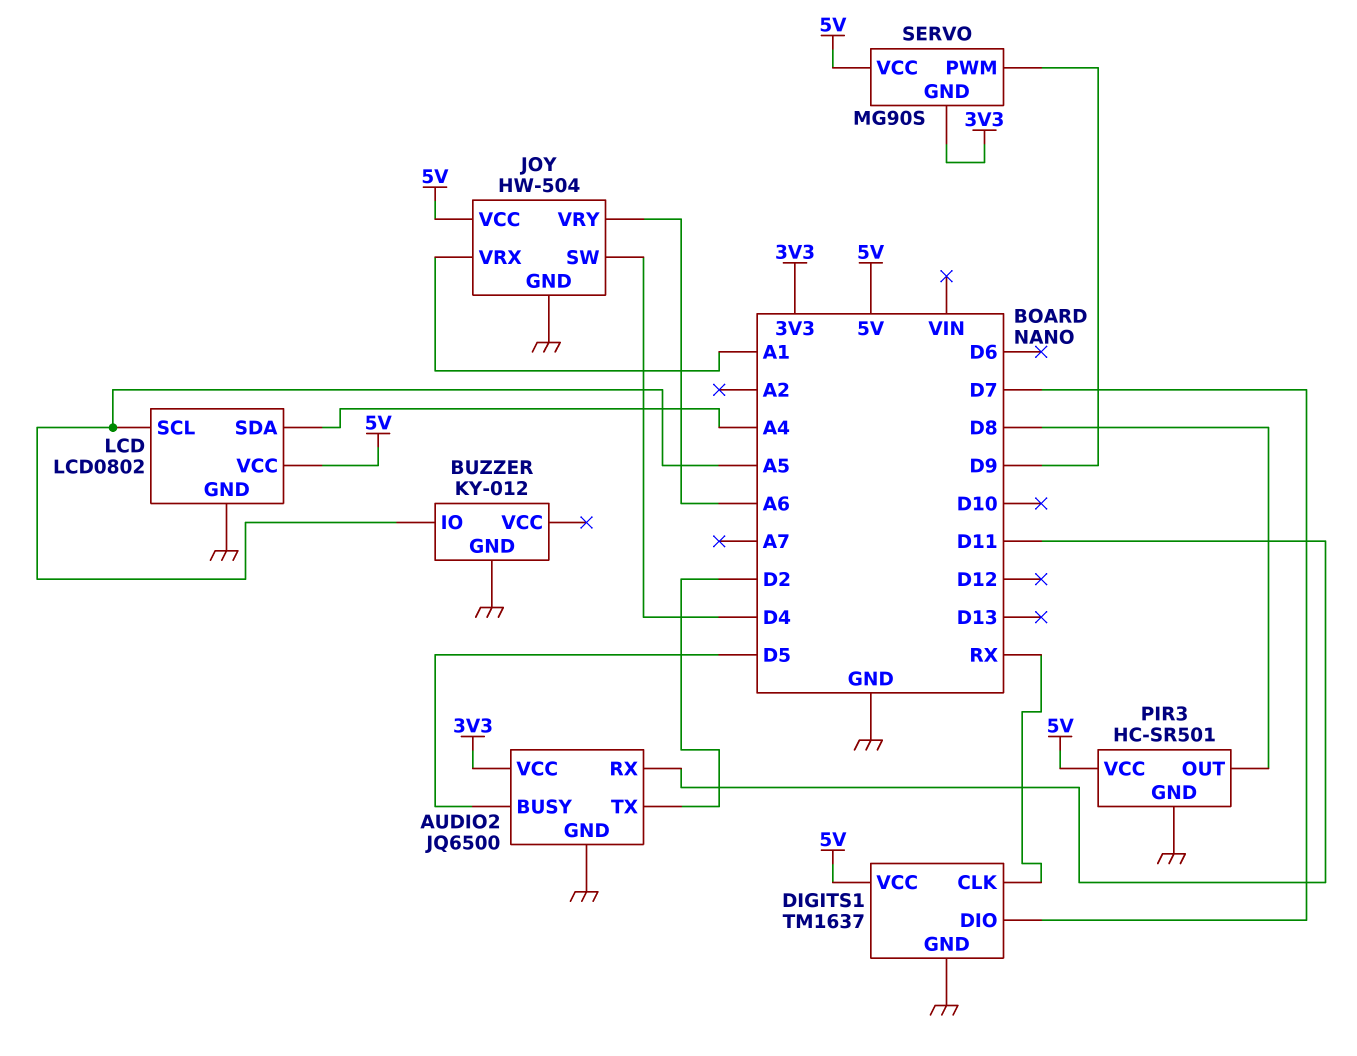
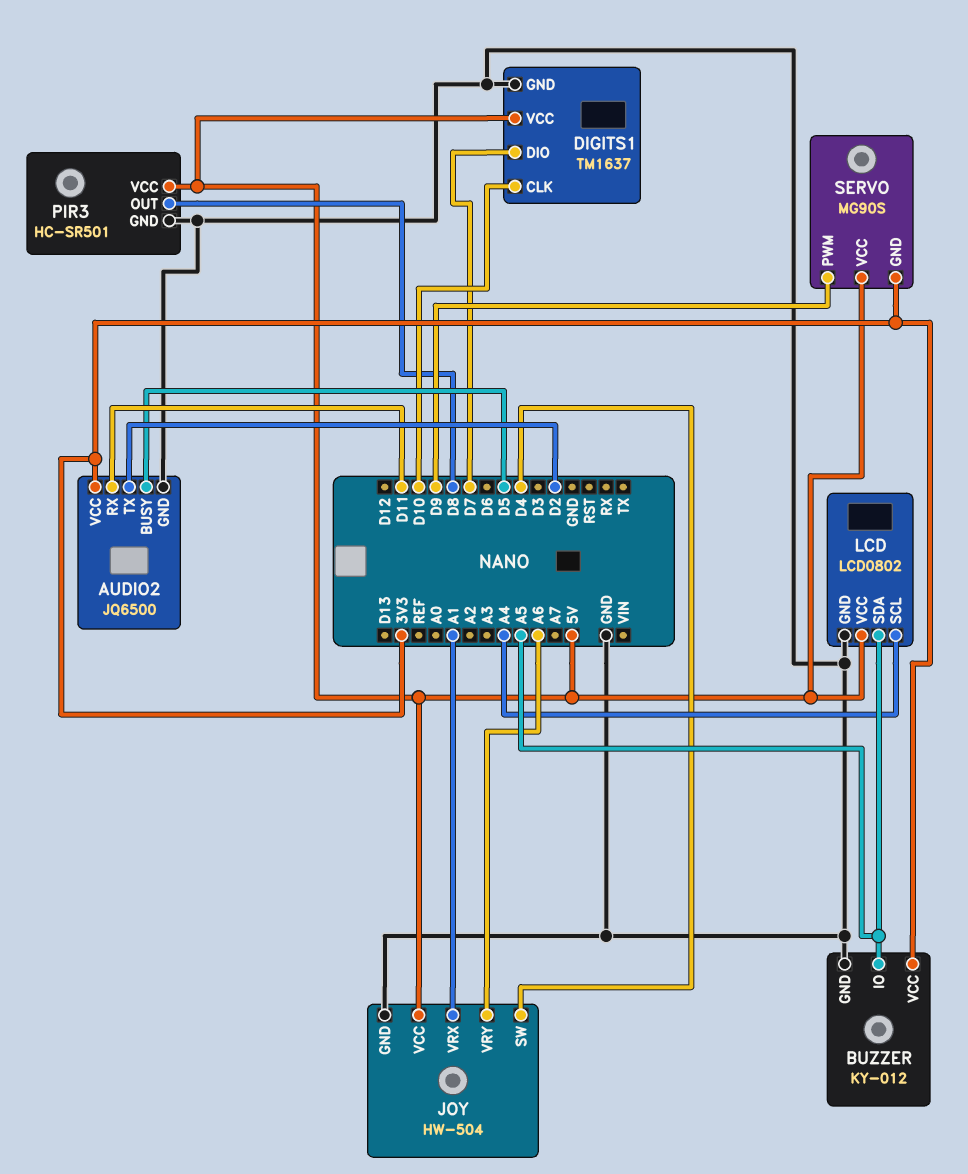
BUZZER pin VCC: none -> 3V3
DIGITS1 pin CLK: RX -> D10
LCD pin SCL: A5 -> A4
LCD pin SDA: A4 -> A5

